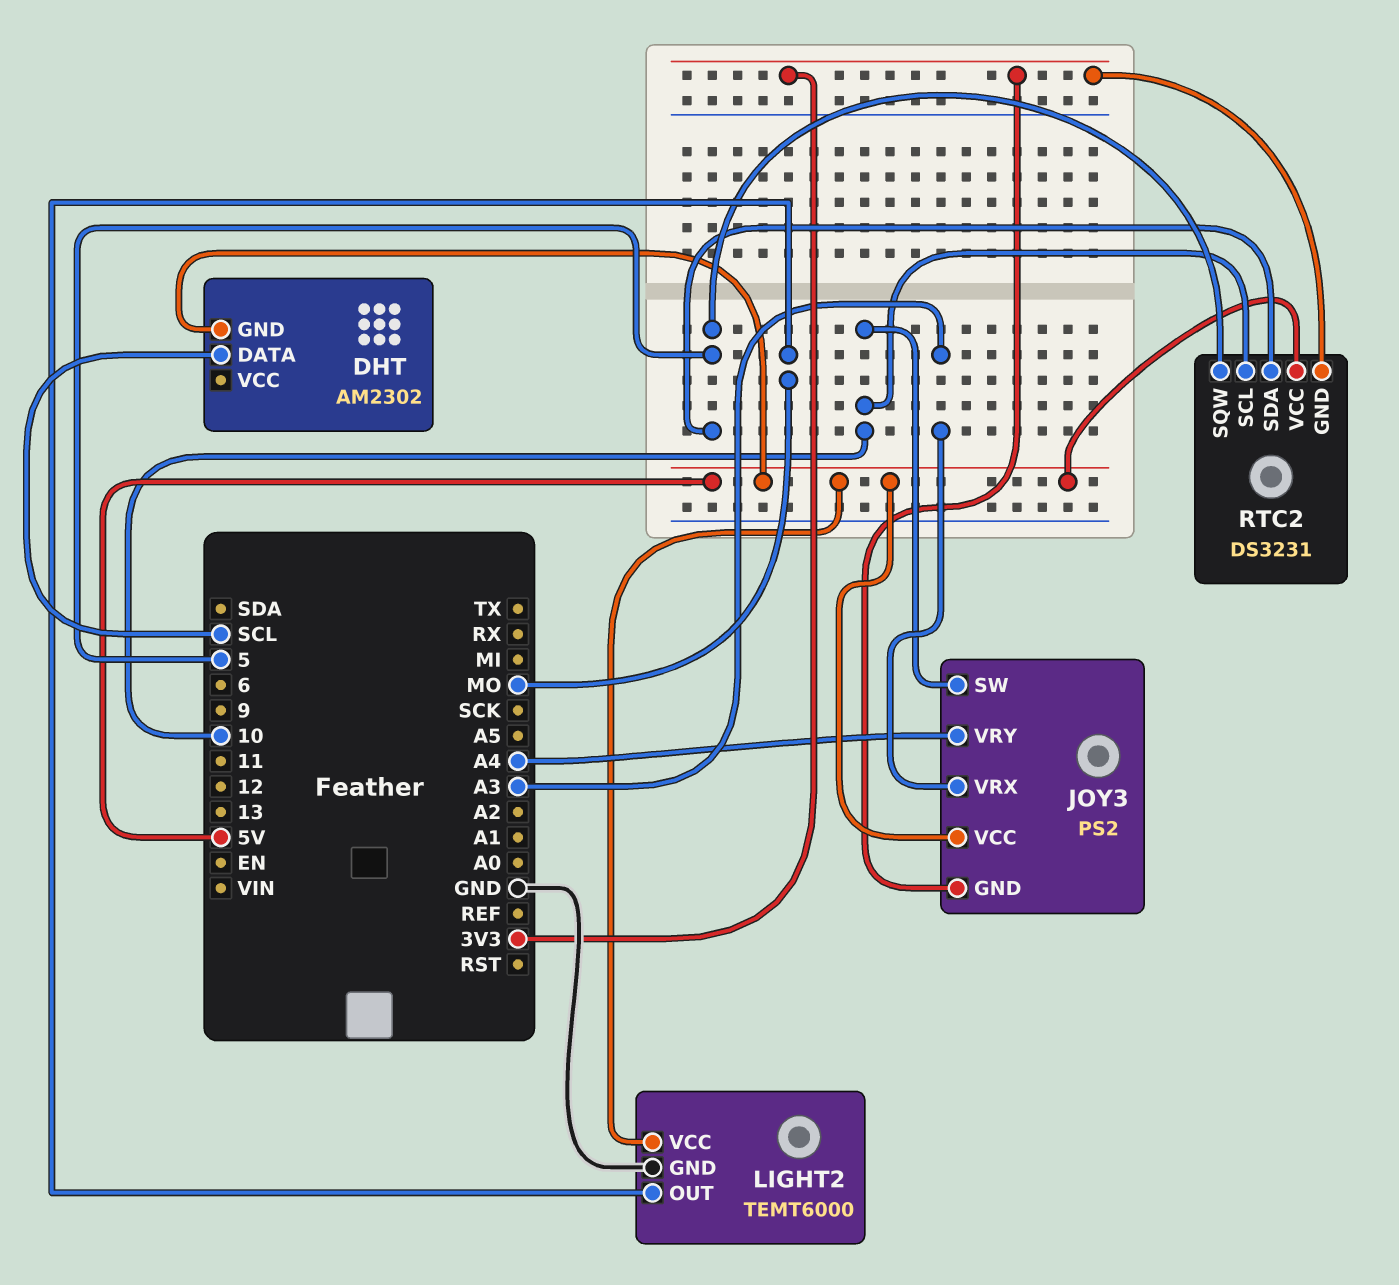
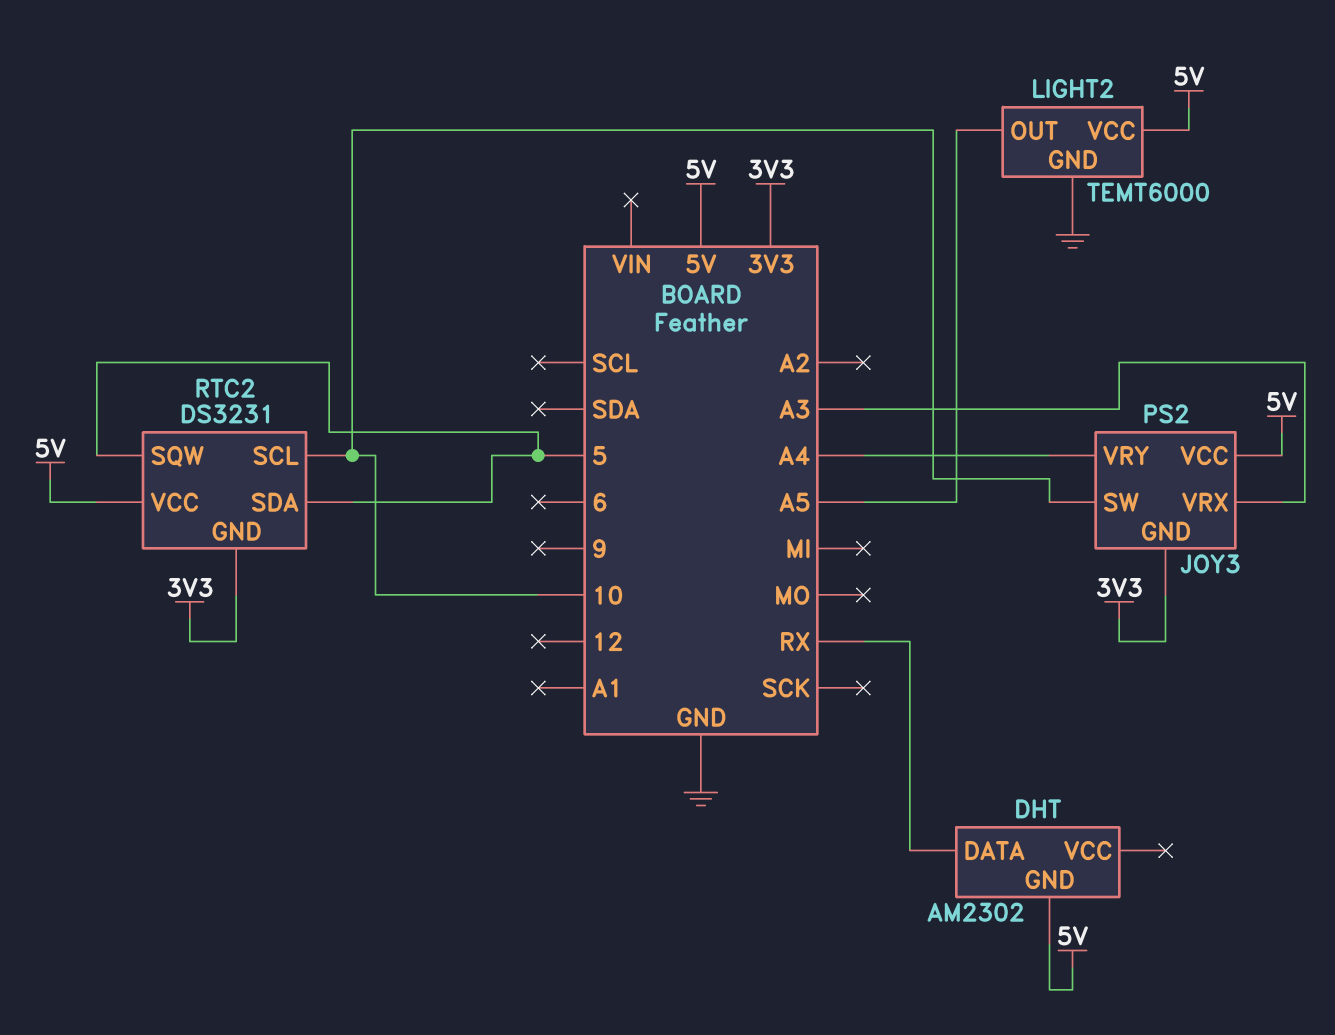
DHT pin DATA: SCL -> RX
LIGHT2 pin OUT: MO -> A5

